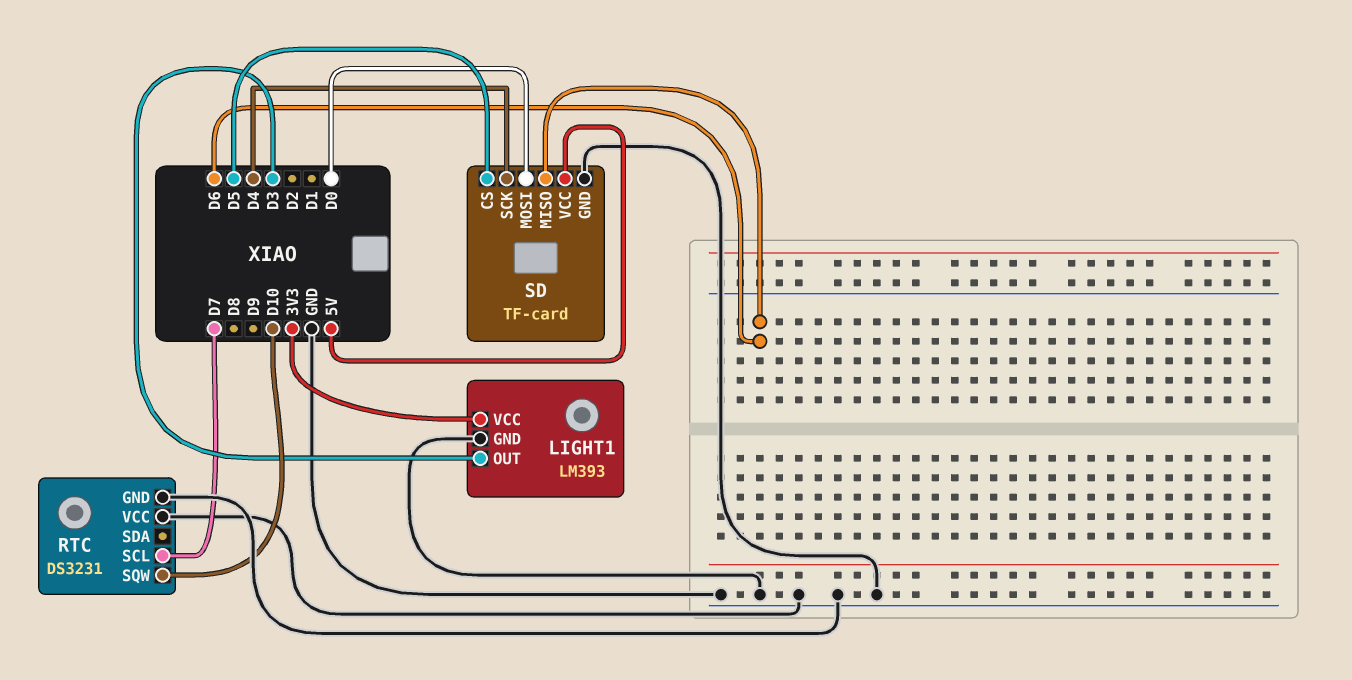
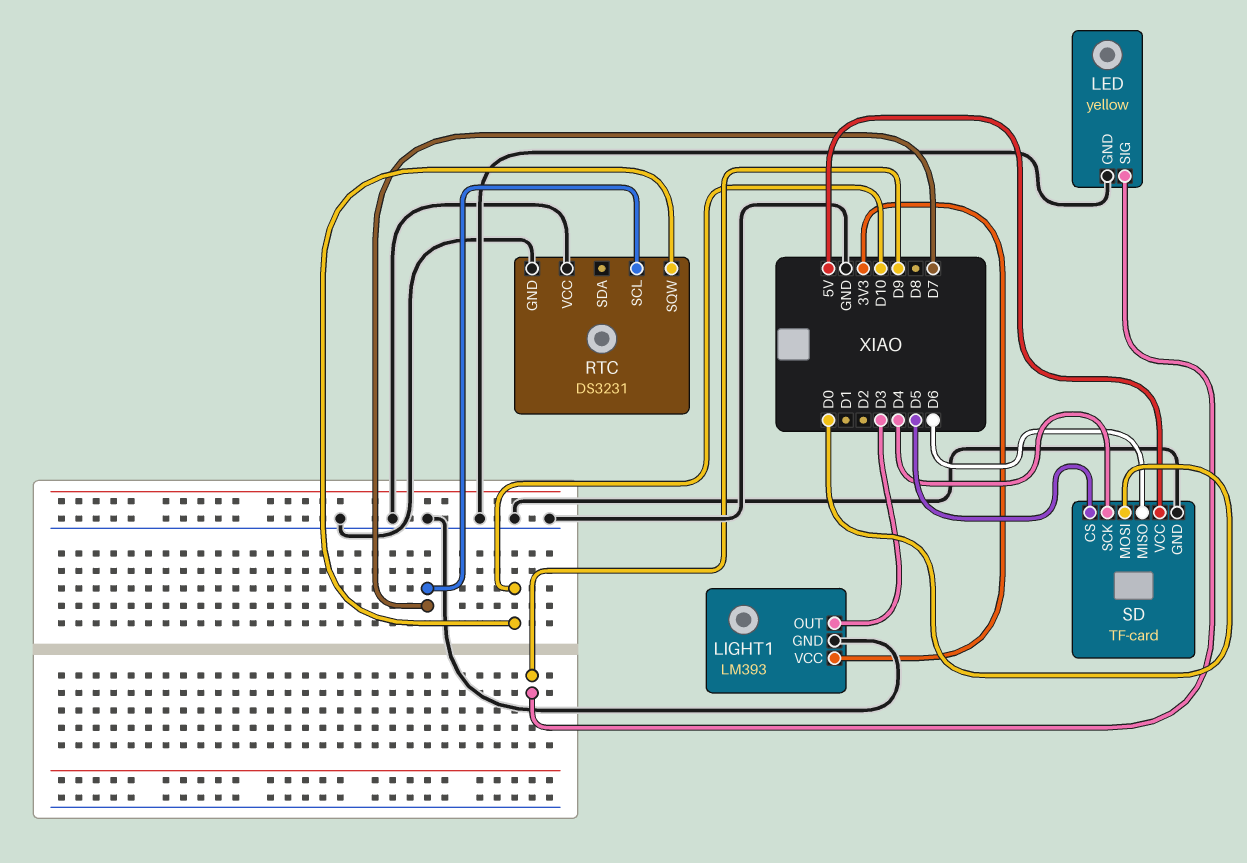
LED: none -> yellow
LED pin GND: none -> GND
LED pin SIG: none -> D9

